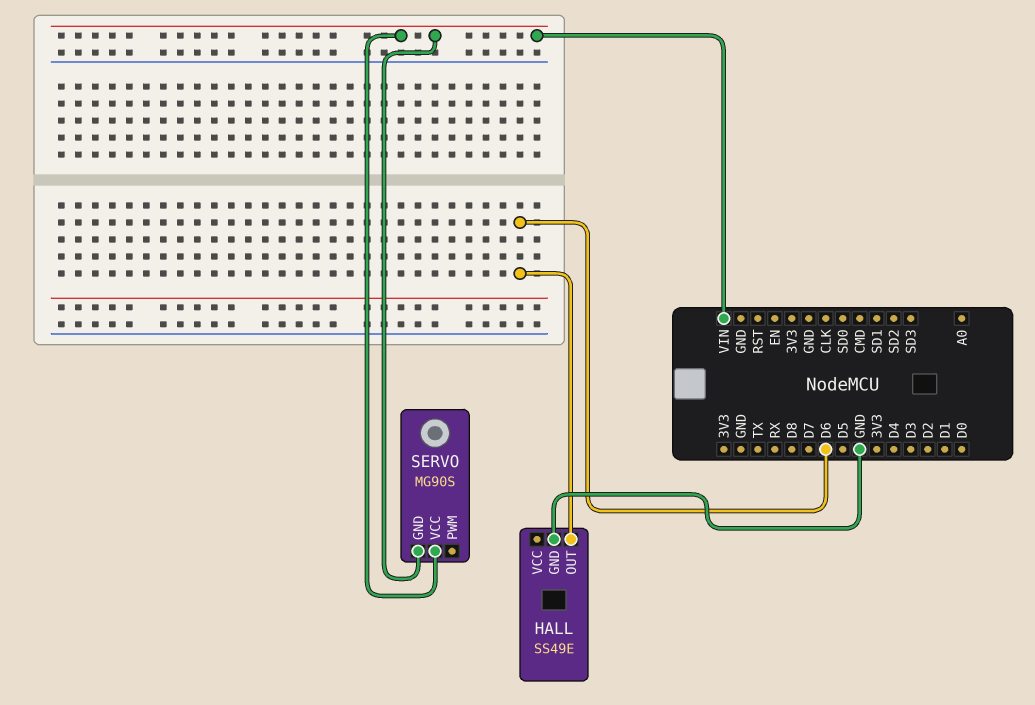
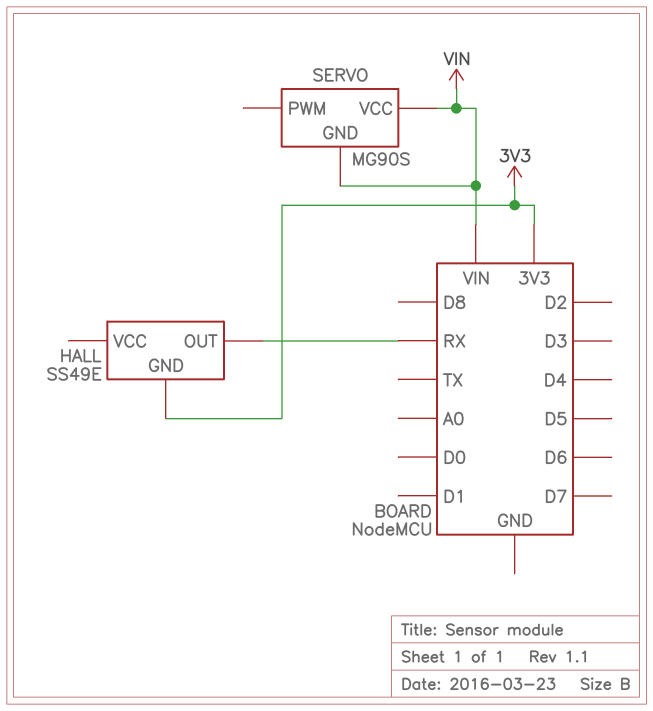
HALL pin GND: GND -> 3V3
HALL pin OUT: D6 -> RX

